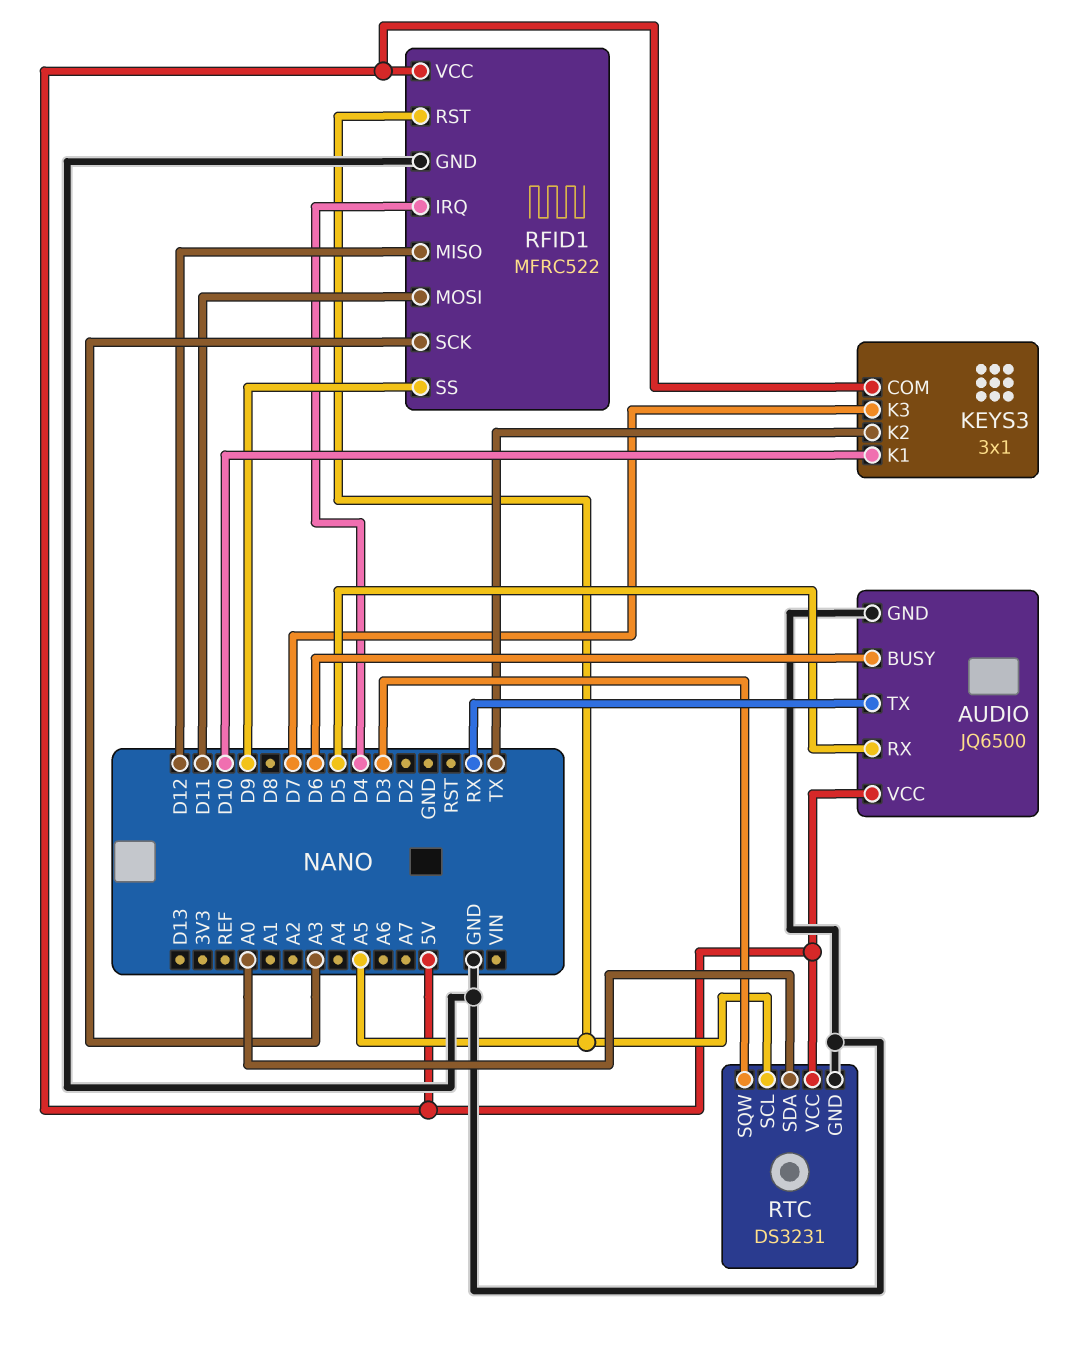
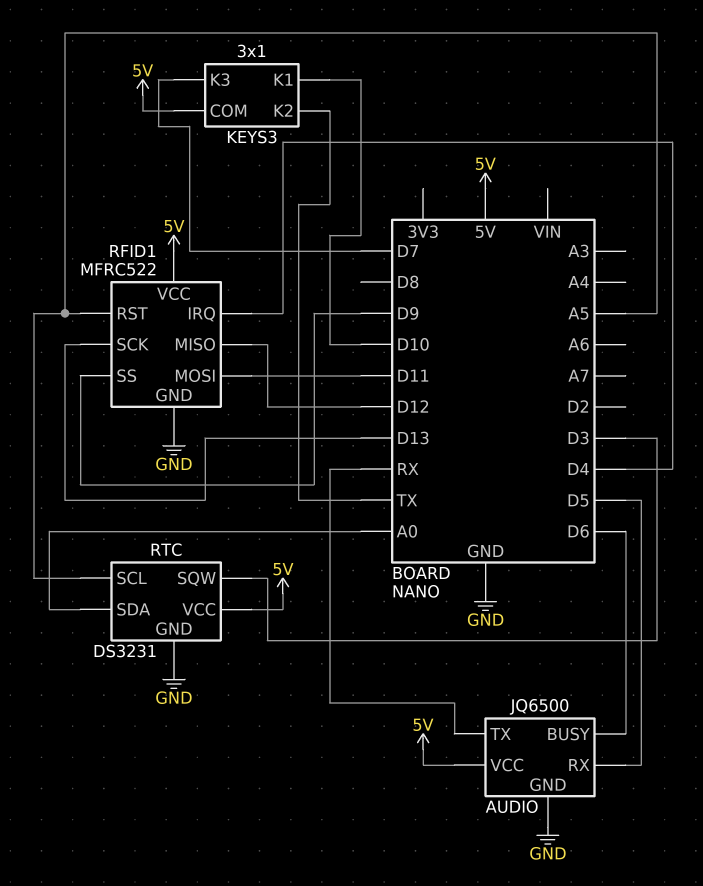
RFID1 pin SCK: A3 -> D13

